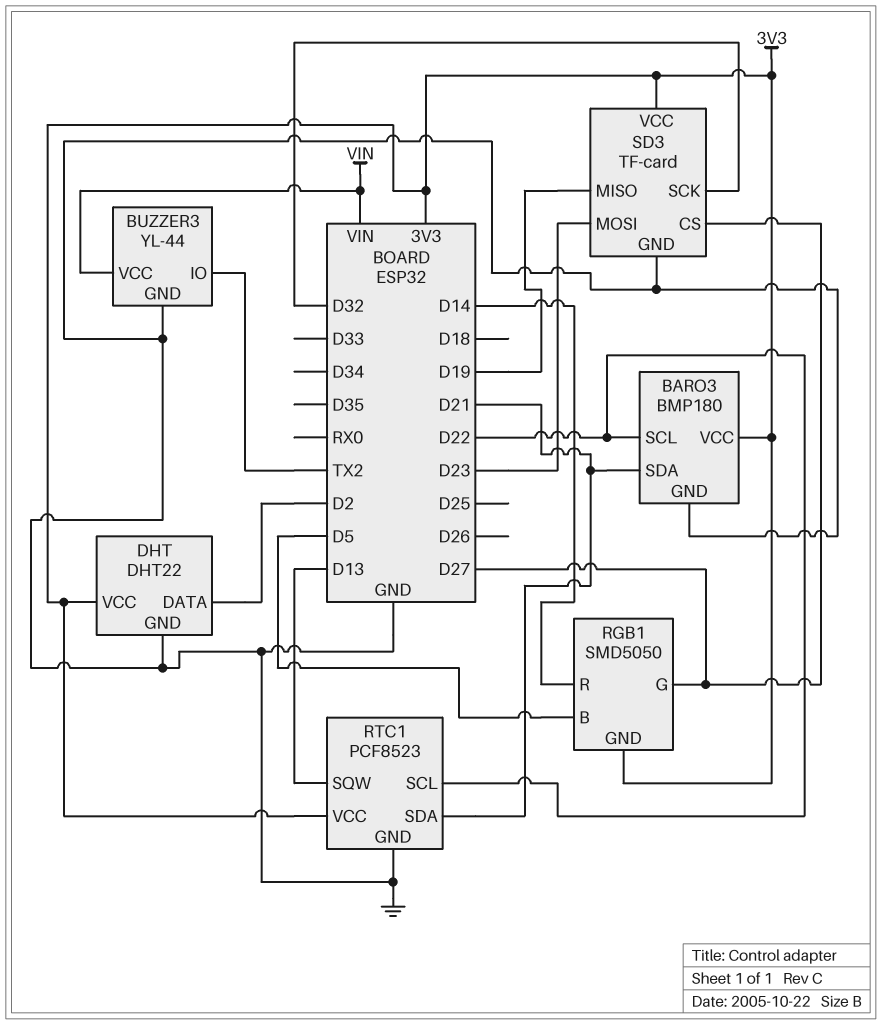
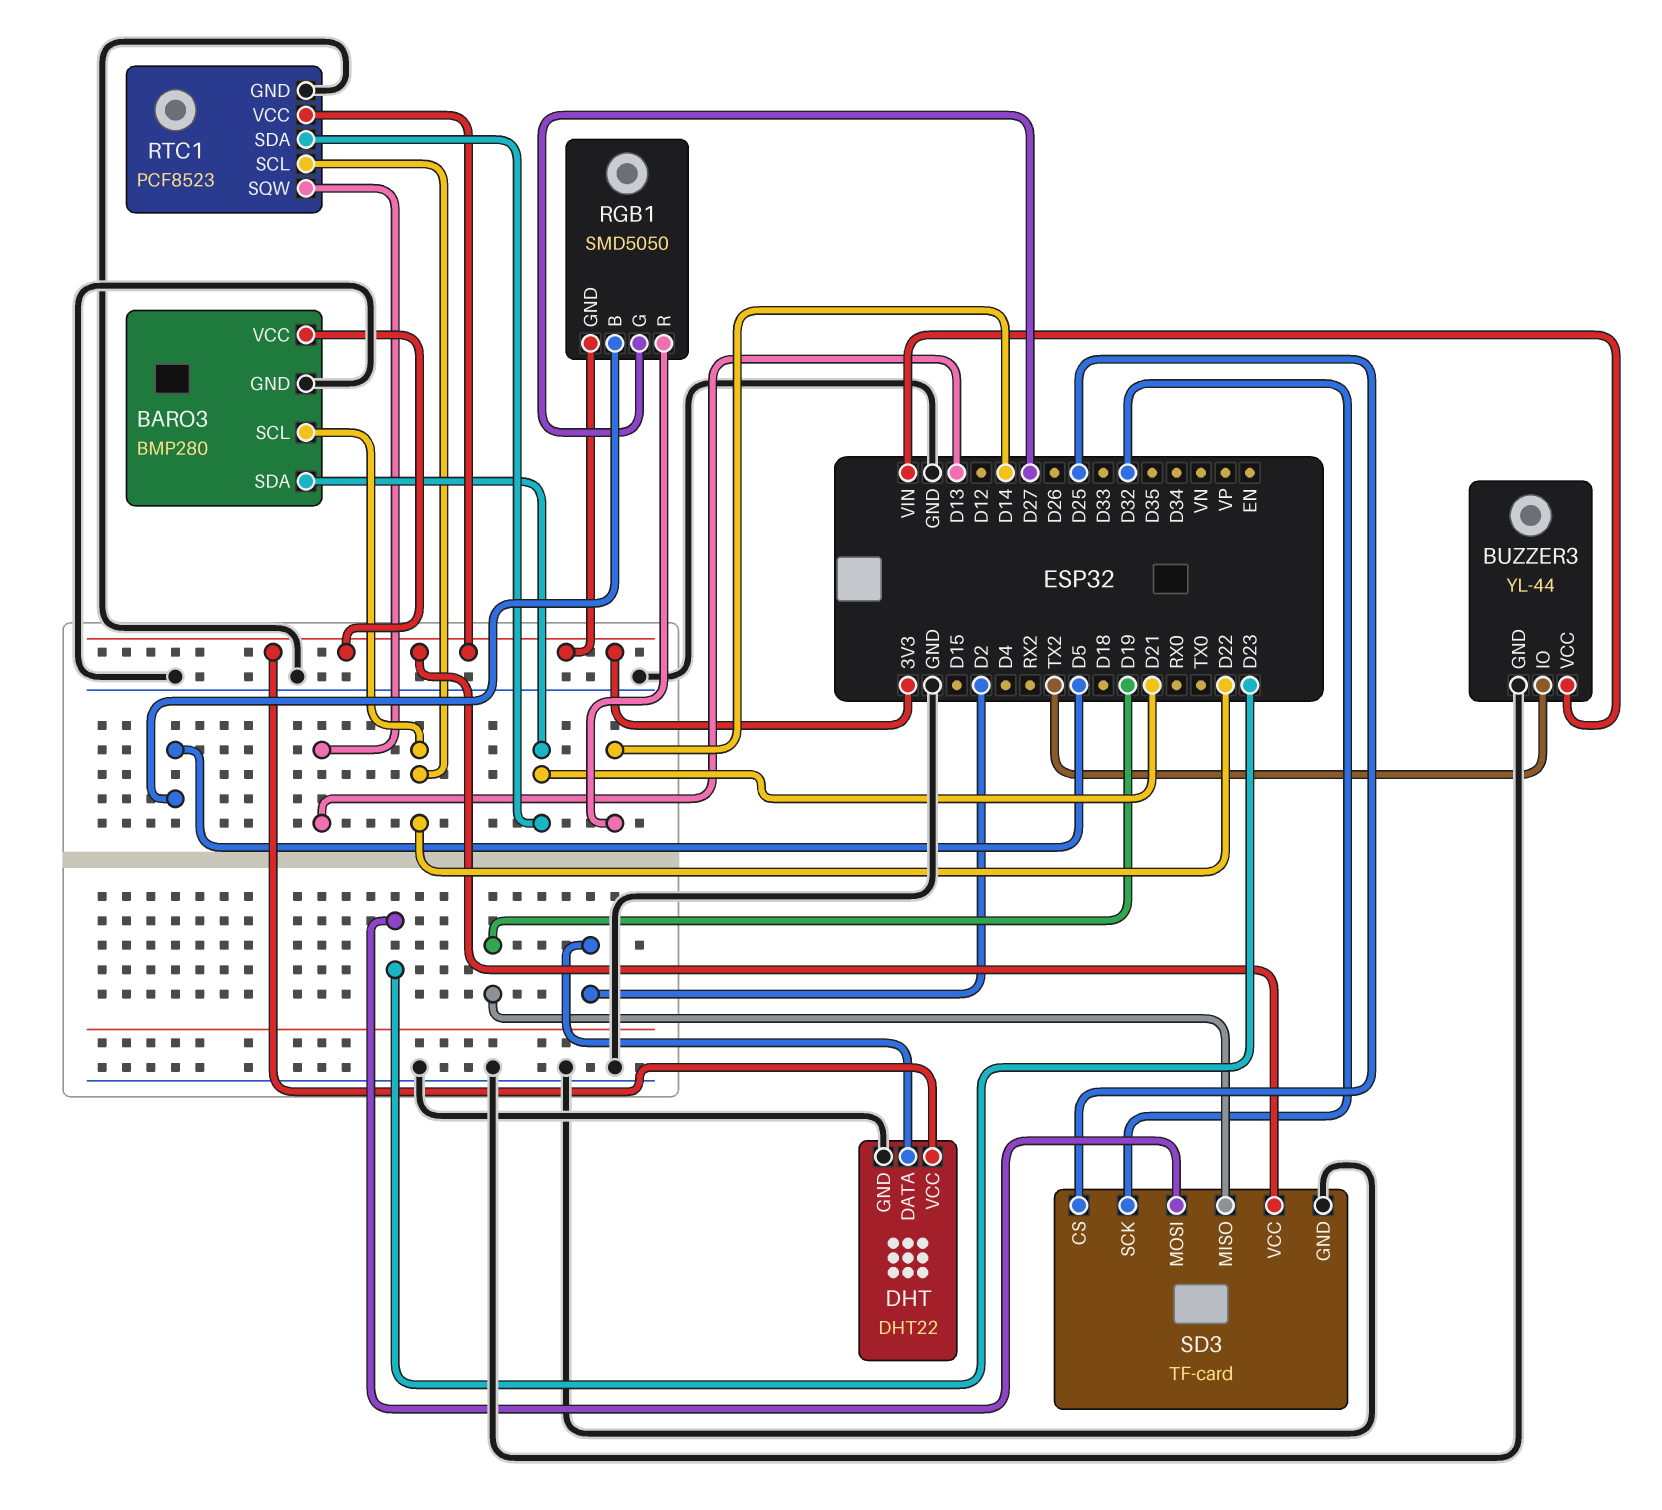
BARO3: BMP180 -> BMP280
SD3 pin CS: D27 -> D25

